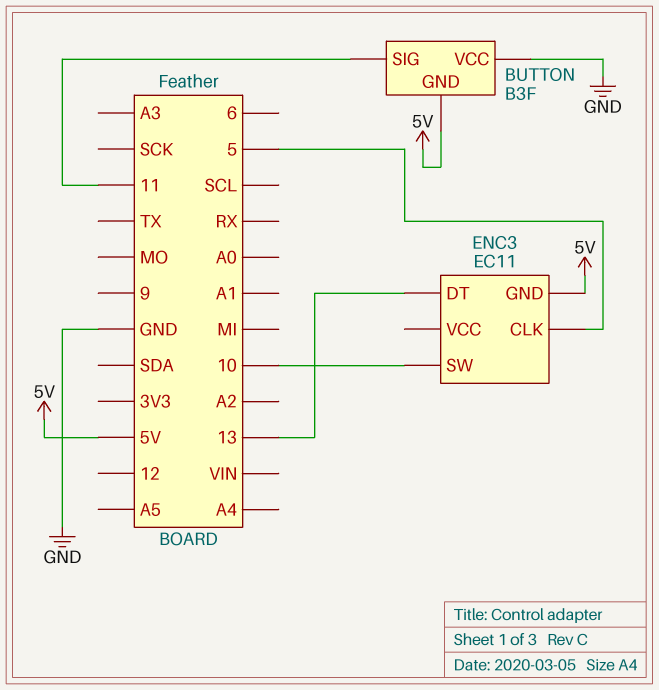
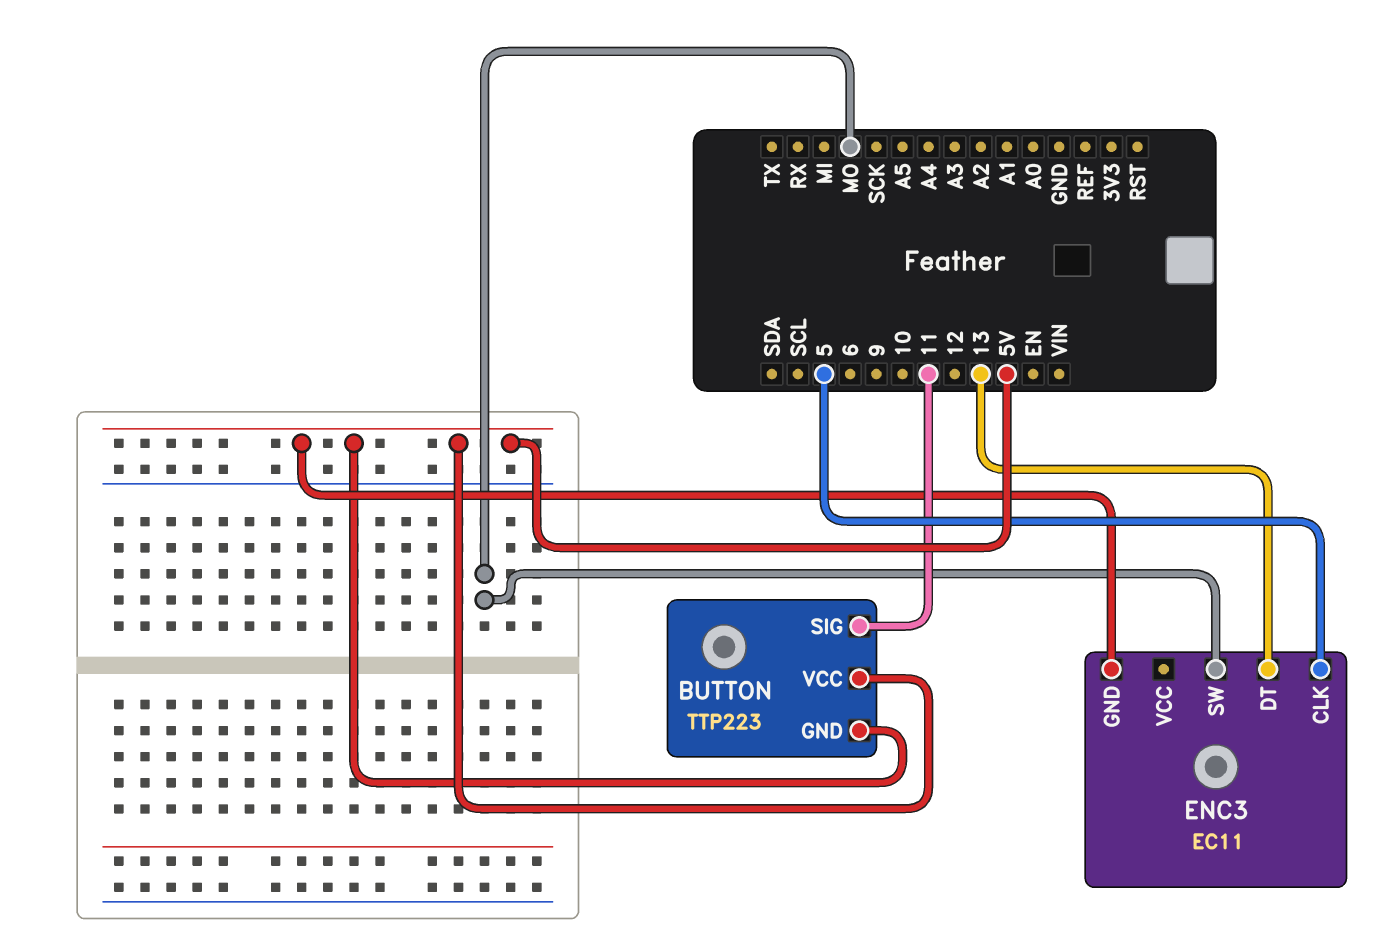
BUTTON: B3F -> TTP223
BUTTON pin VCC: GND -> 5V
ENC3 pin SW: 10 -> MO

